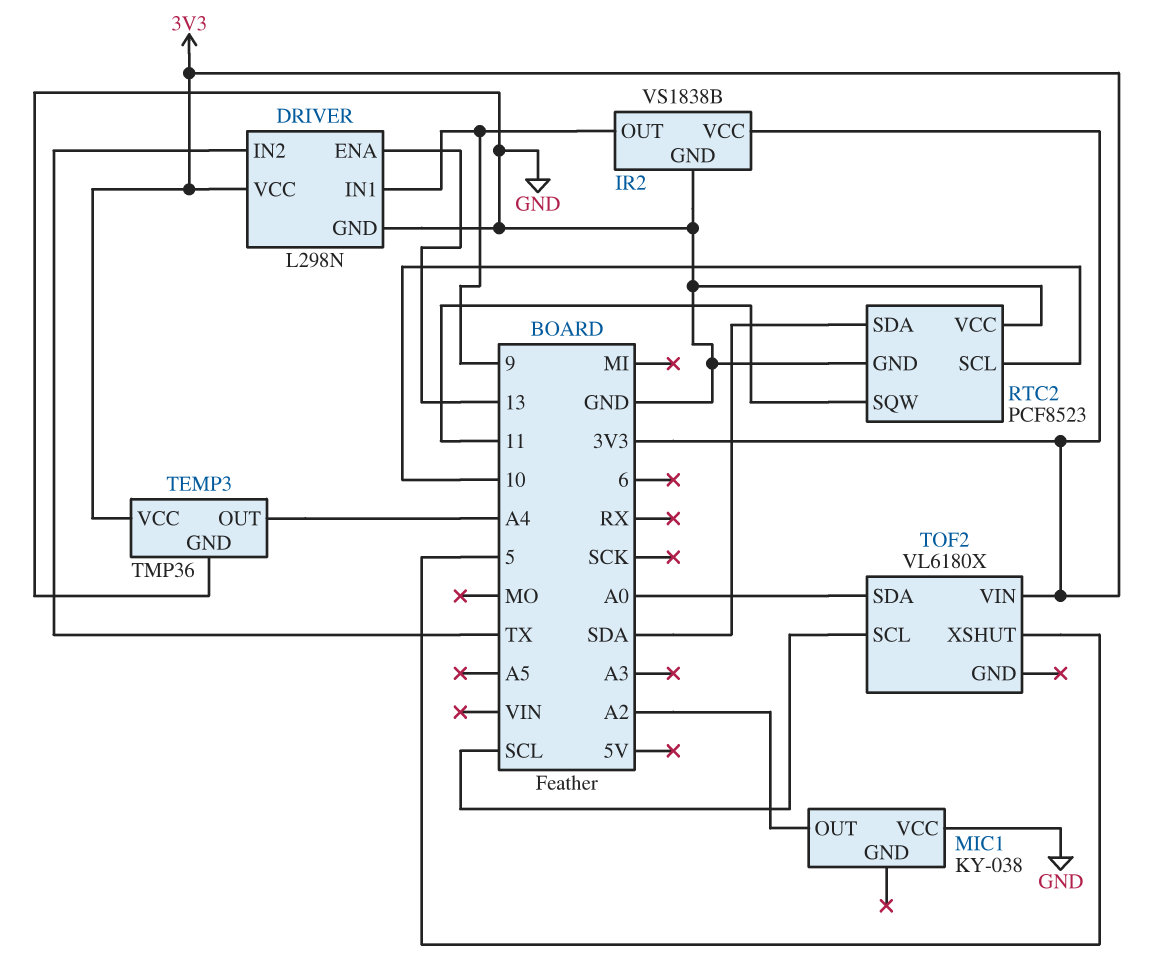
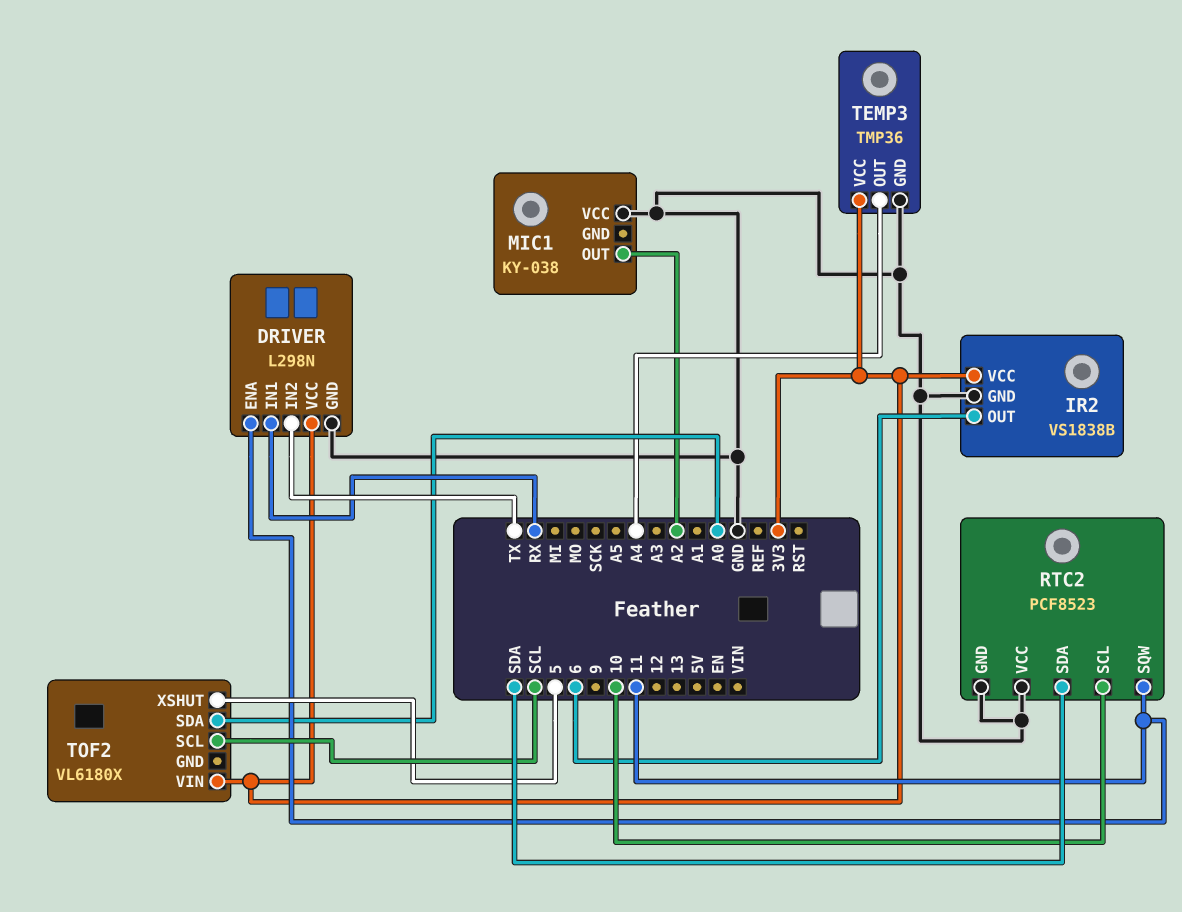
DRIVER pin ENA: 13 -> 11
DRIVER pin IN1: 9 -> RX
IR2 pin OUT: 9 -> 6

